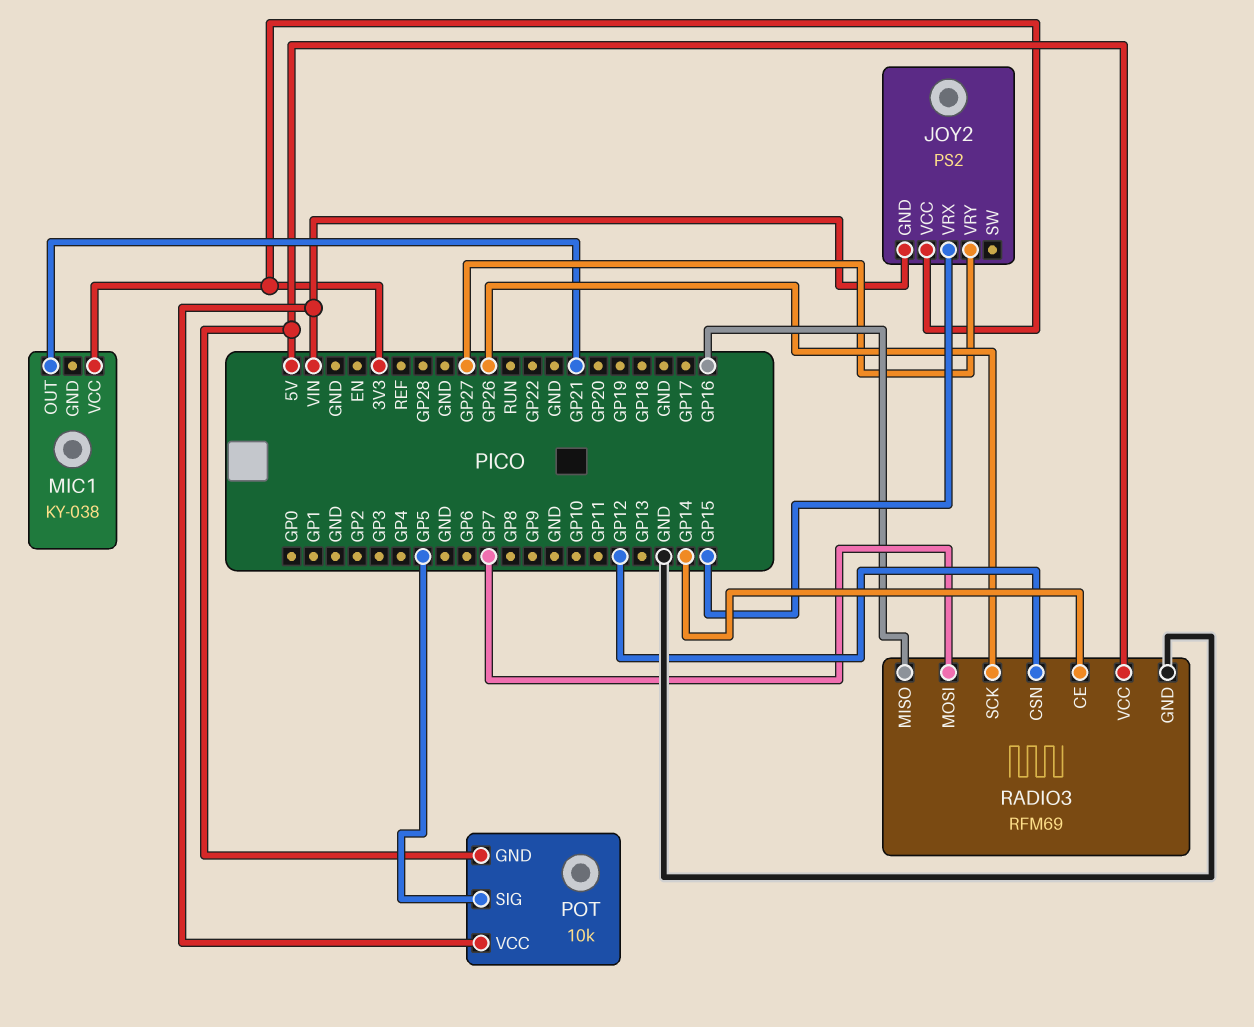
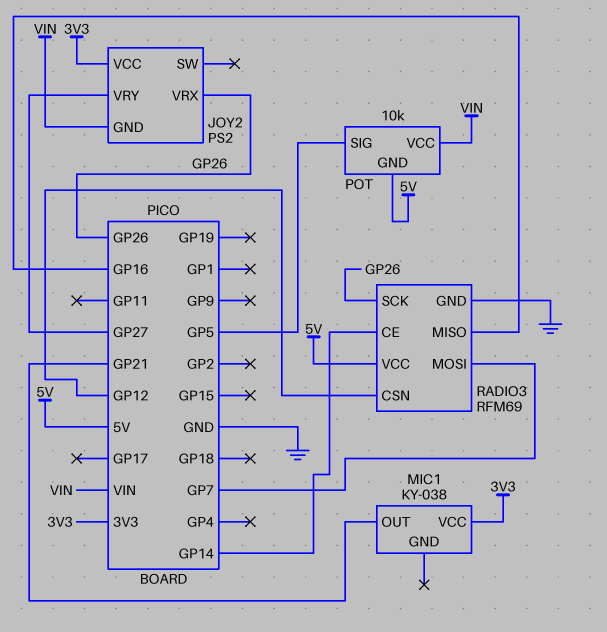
JOY2 pin VRX: GP15 -> GP26

